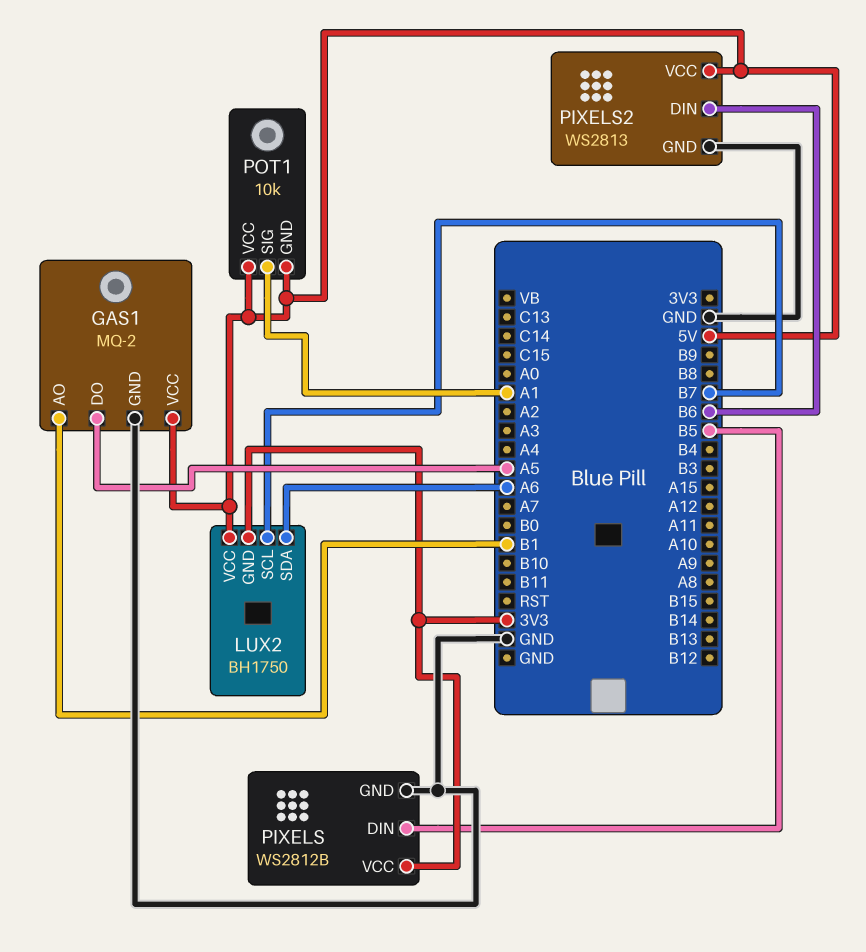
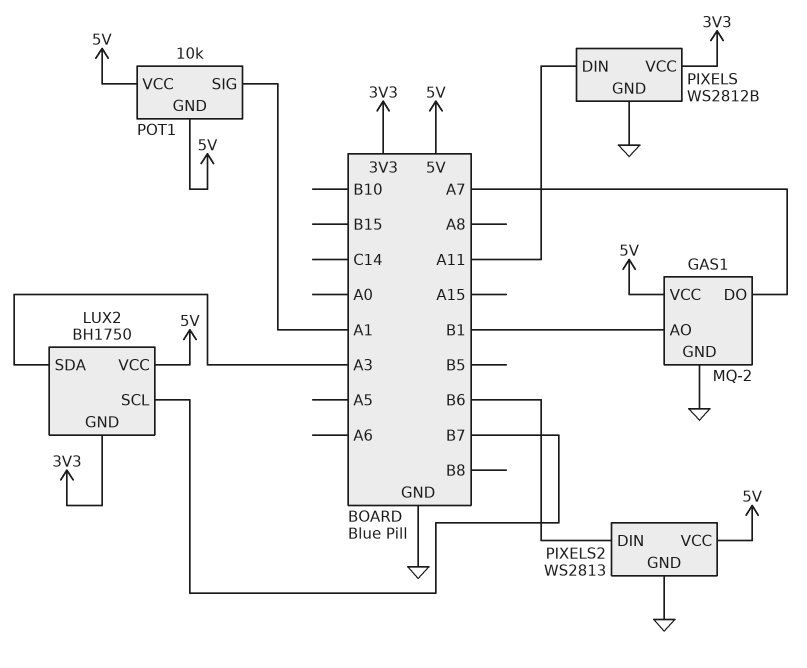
GAS1 pin DO: A5 -> A7
LUX2 pin SDA: A6 -> A3
PIXELS pin DIN: B5 -> A11

